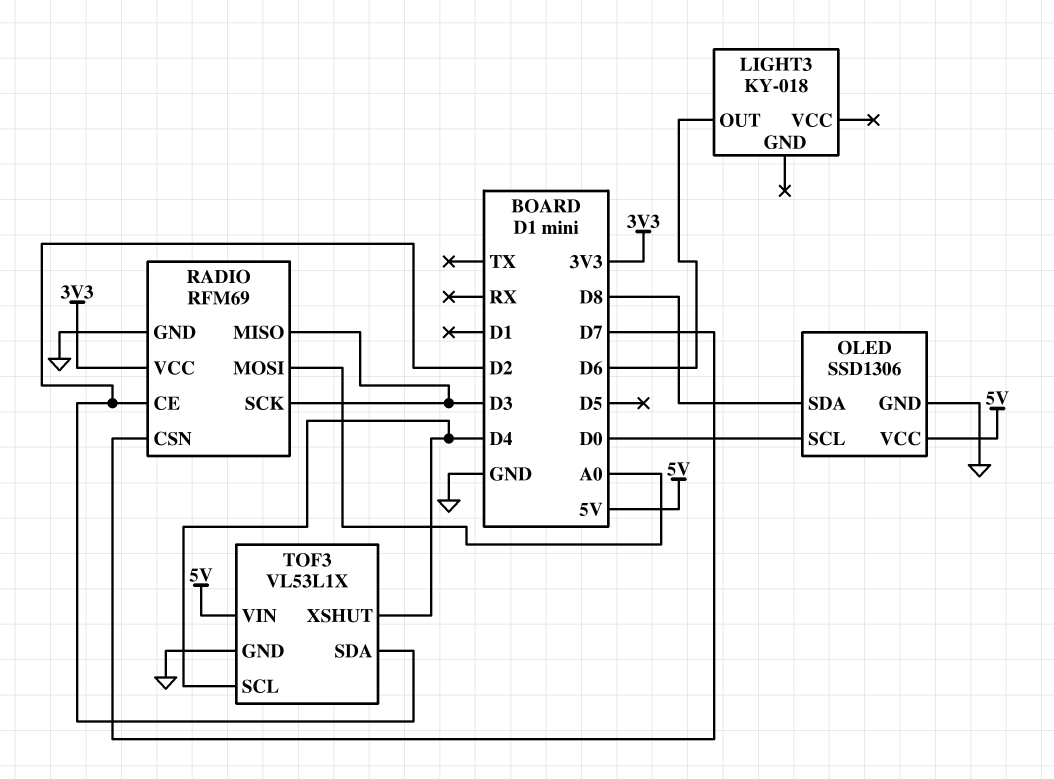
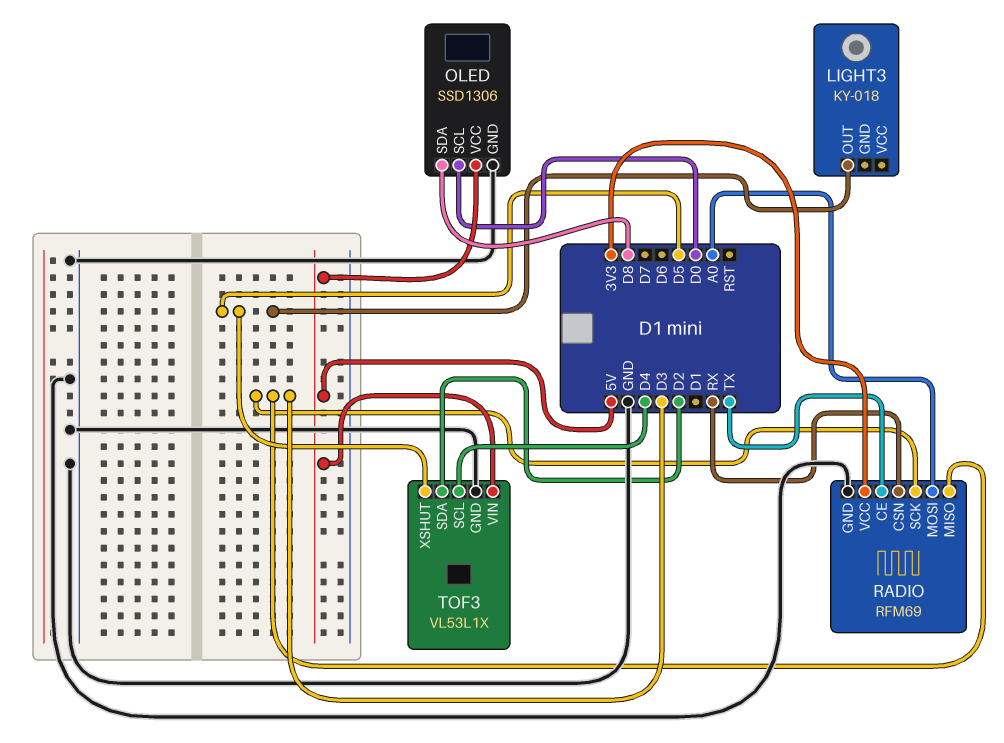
LIGHT3 pin OUT: D6 -> D5
RADIO pin CE: D2 -> TX
RADIO pin CSN: D7 -> RX
TOF3 pin XSHUT: D4 -> D5

